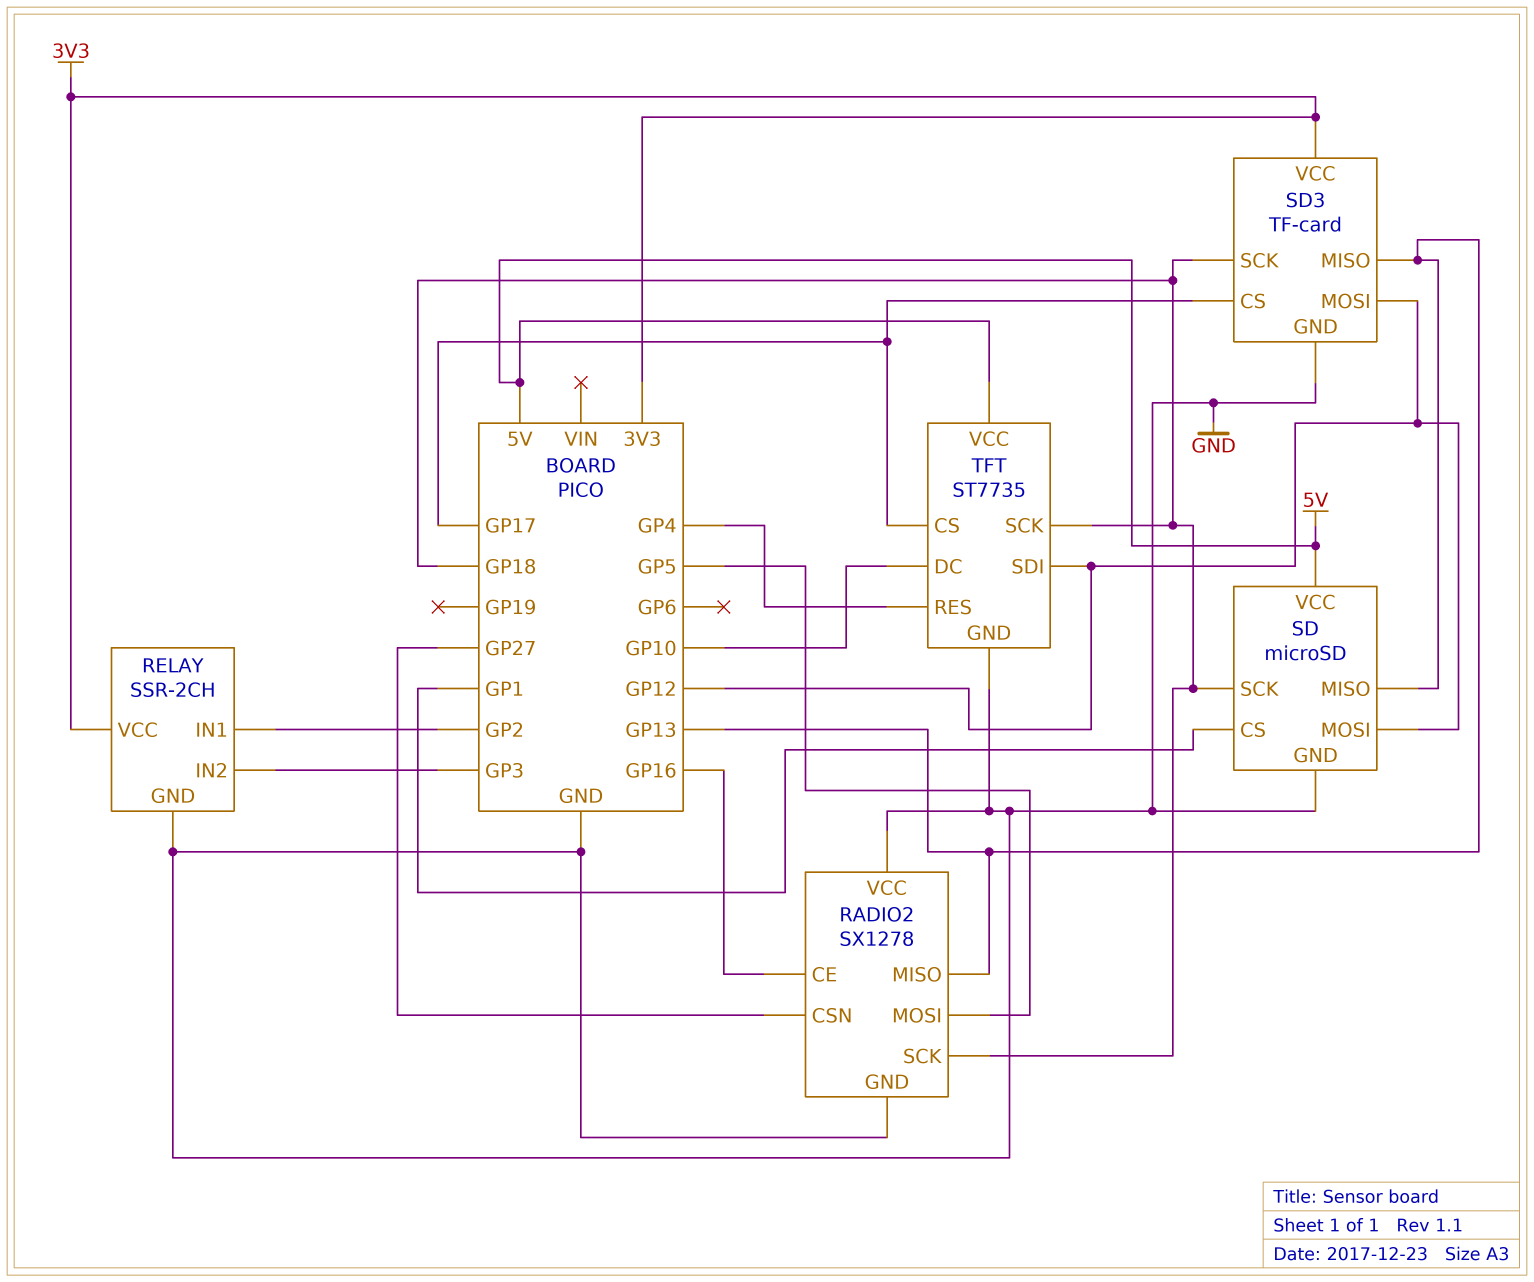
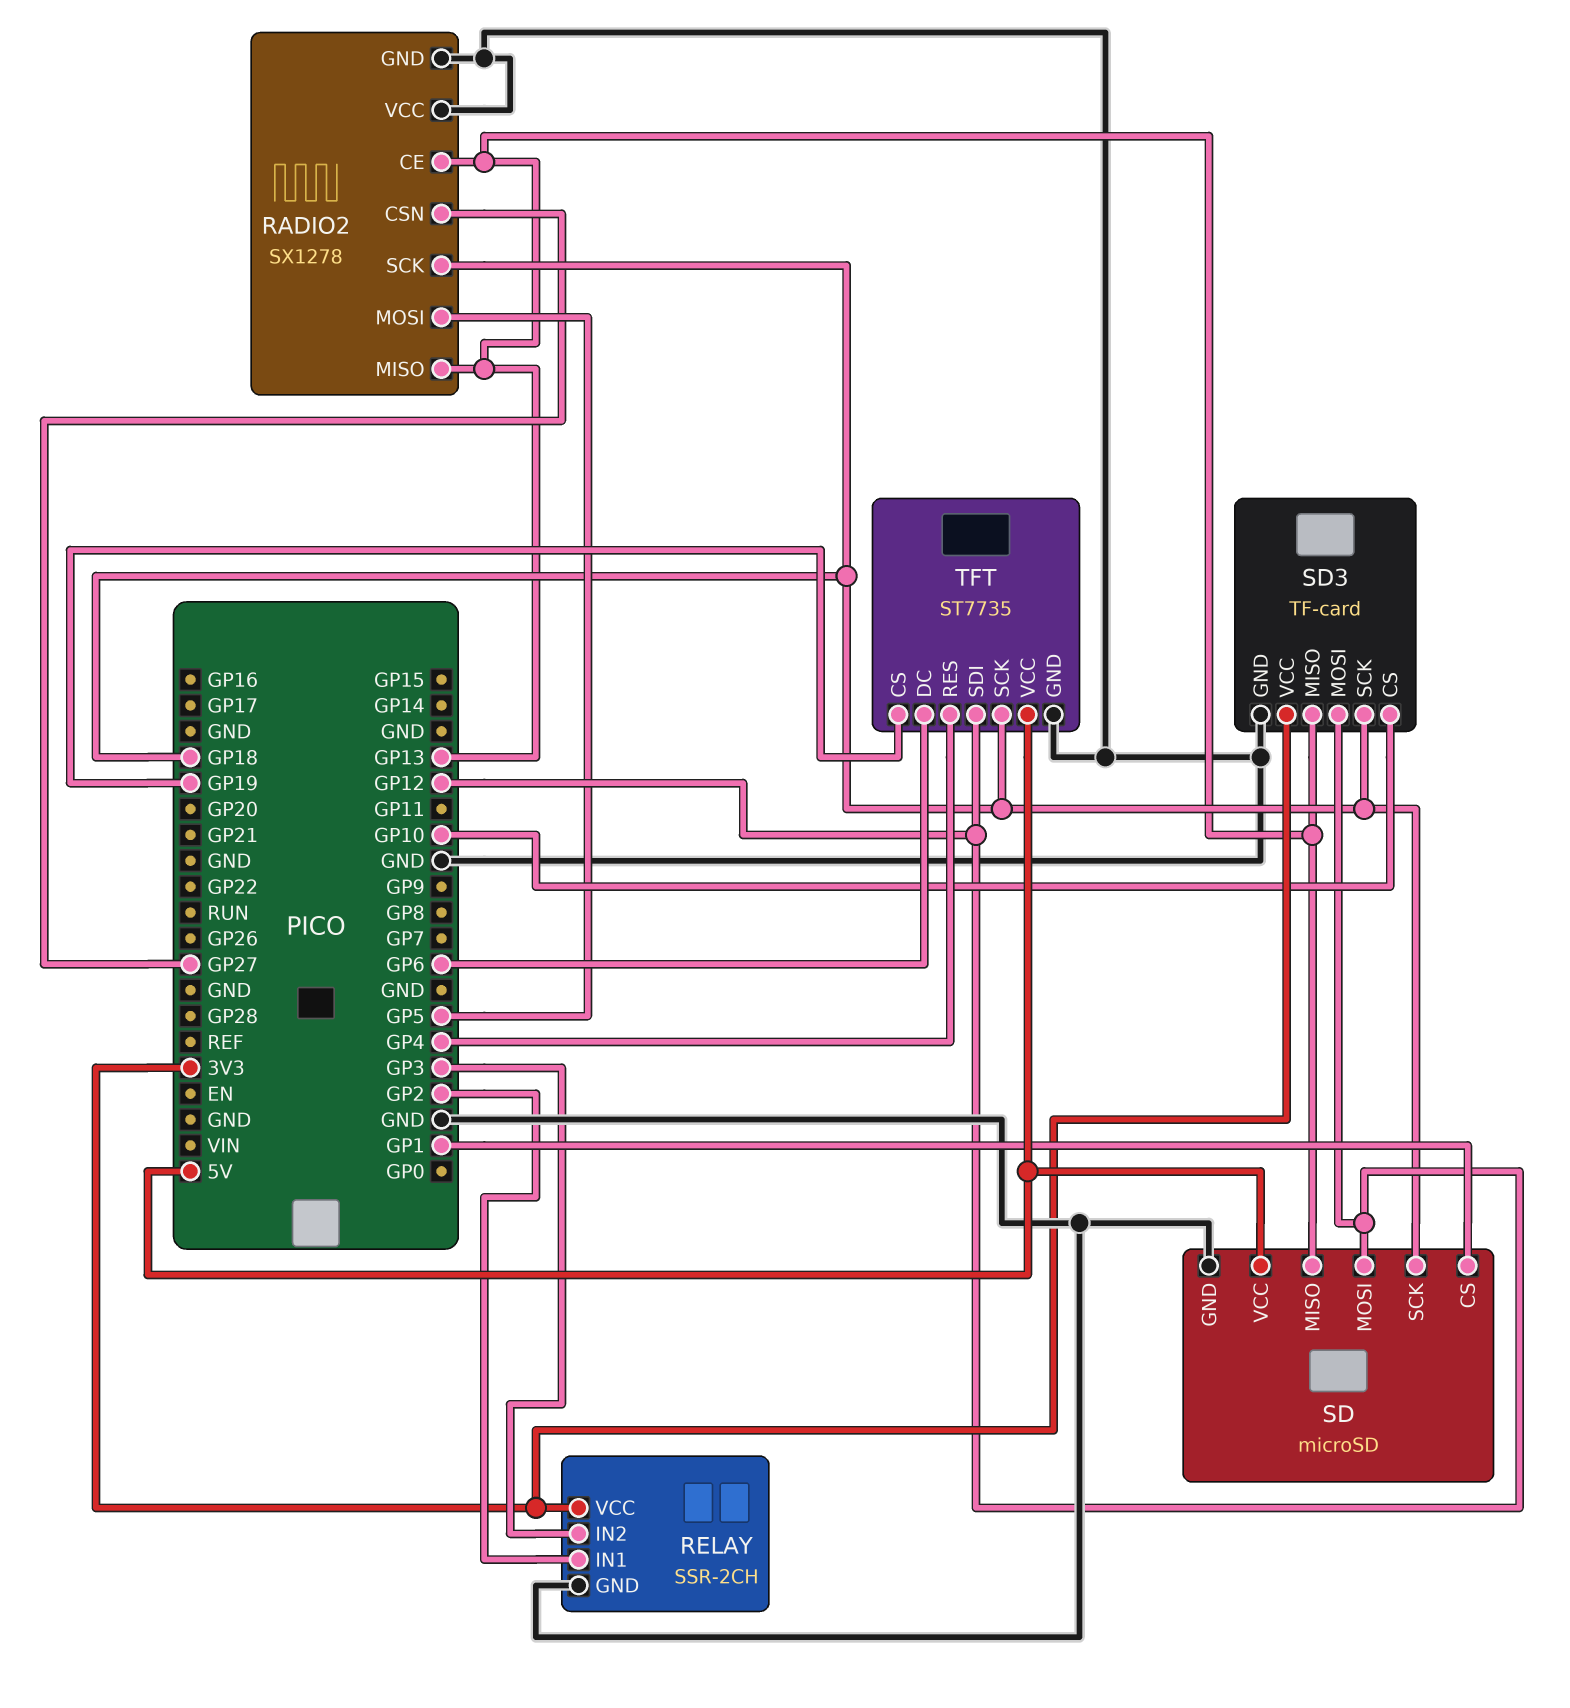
RADIO2 pin CE: GP16 -> GP13
SD3 pin CS: GP17 -> GP10
TFT pin CS: GP17 -> GP19
TFT pin DC: GP10 -> GP6

